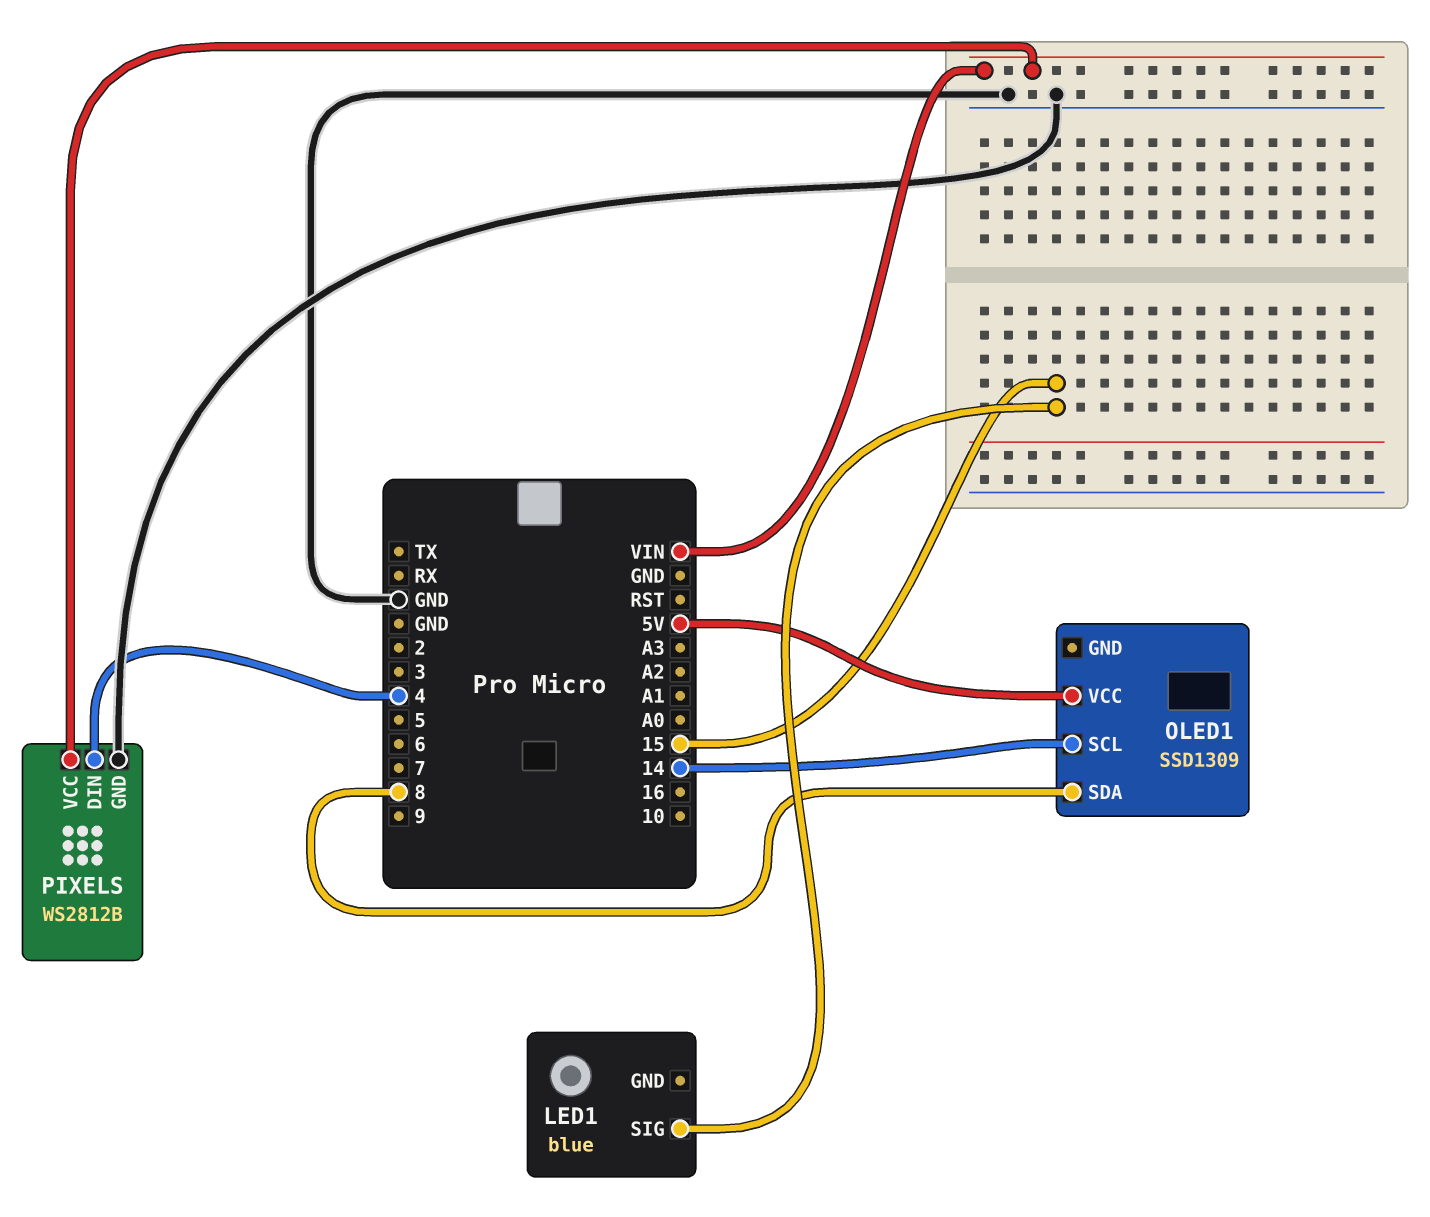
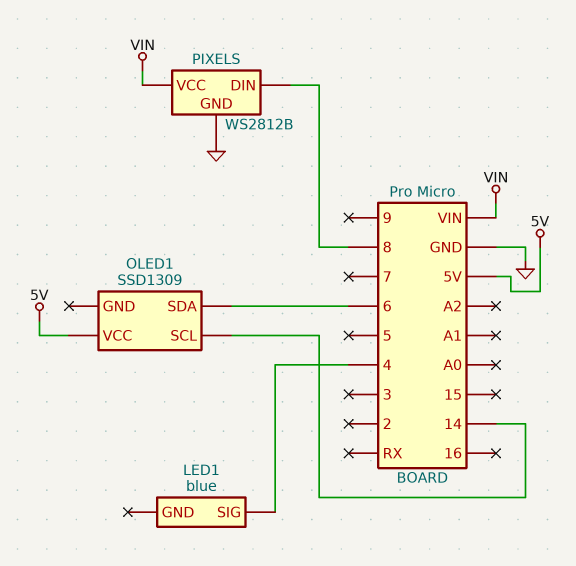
LED1 pin SIG: 15 -> 4
OLED1 pin SDA: 8 -> 6
PIXELS pin DIN: 4 -> 8

